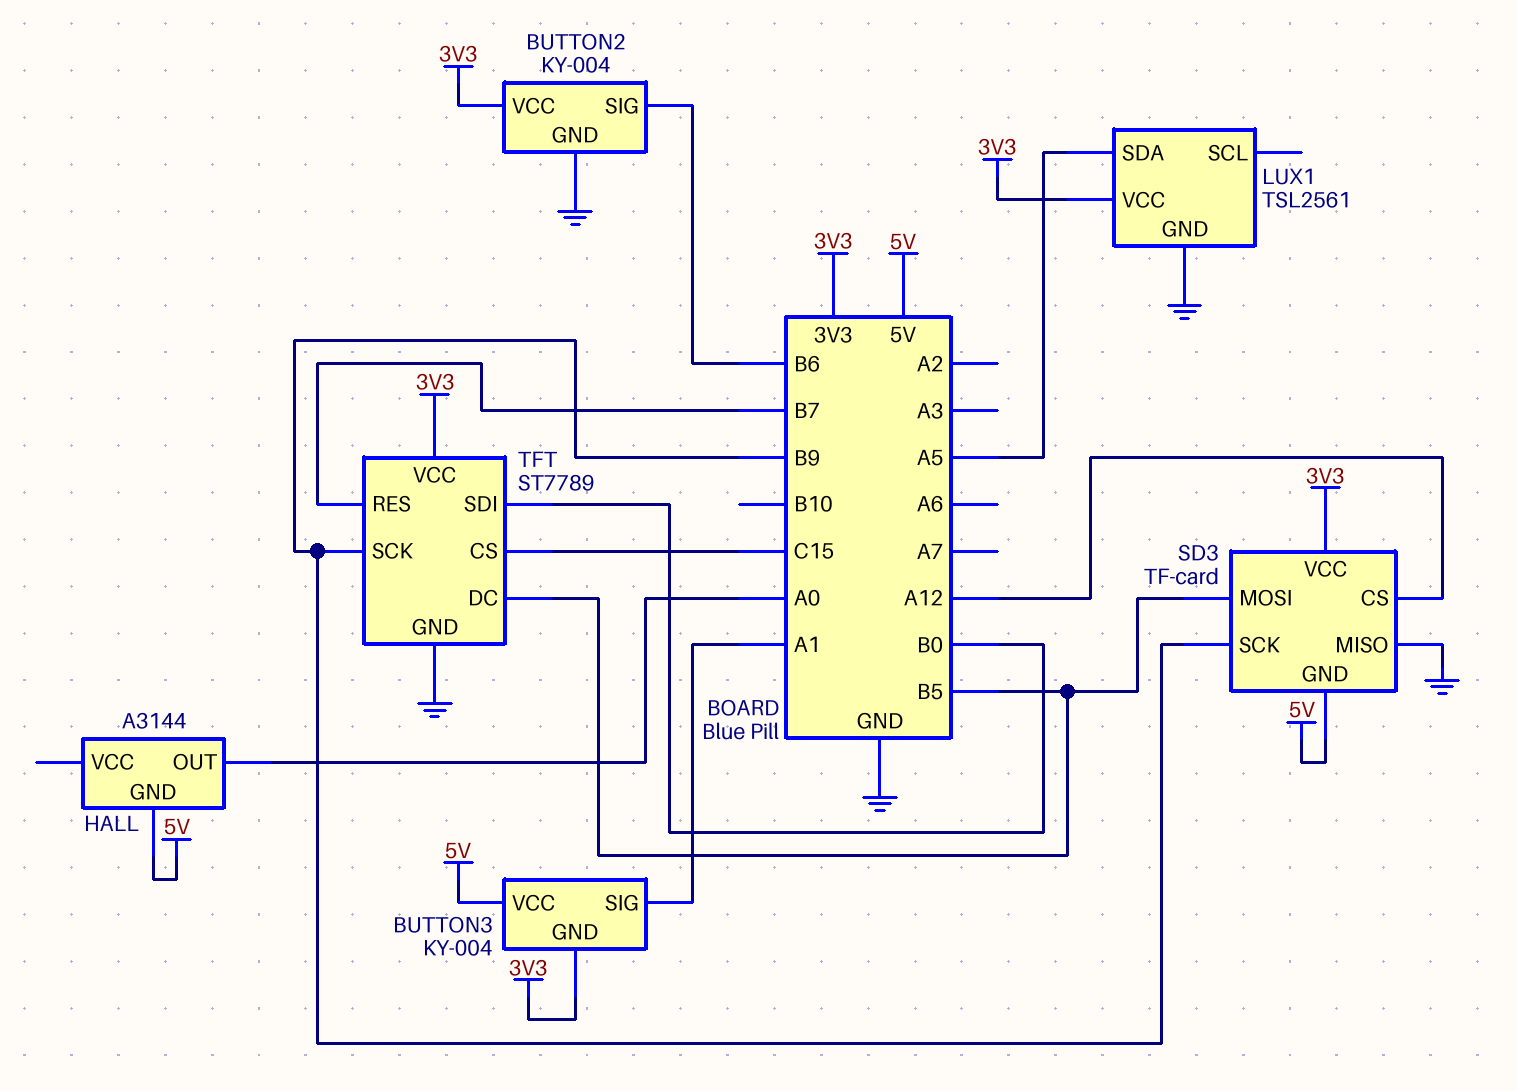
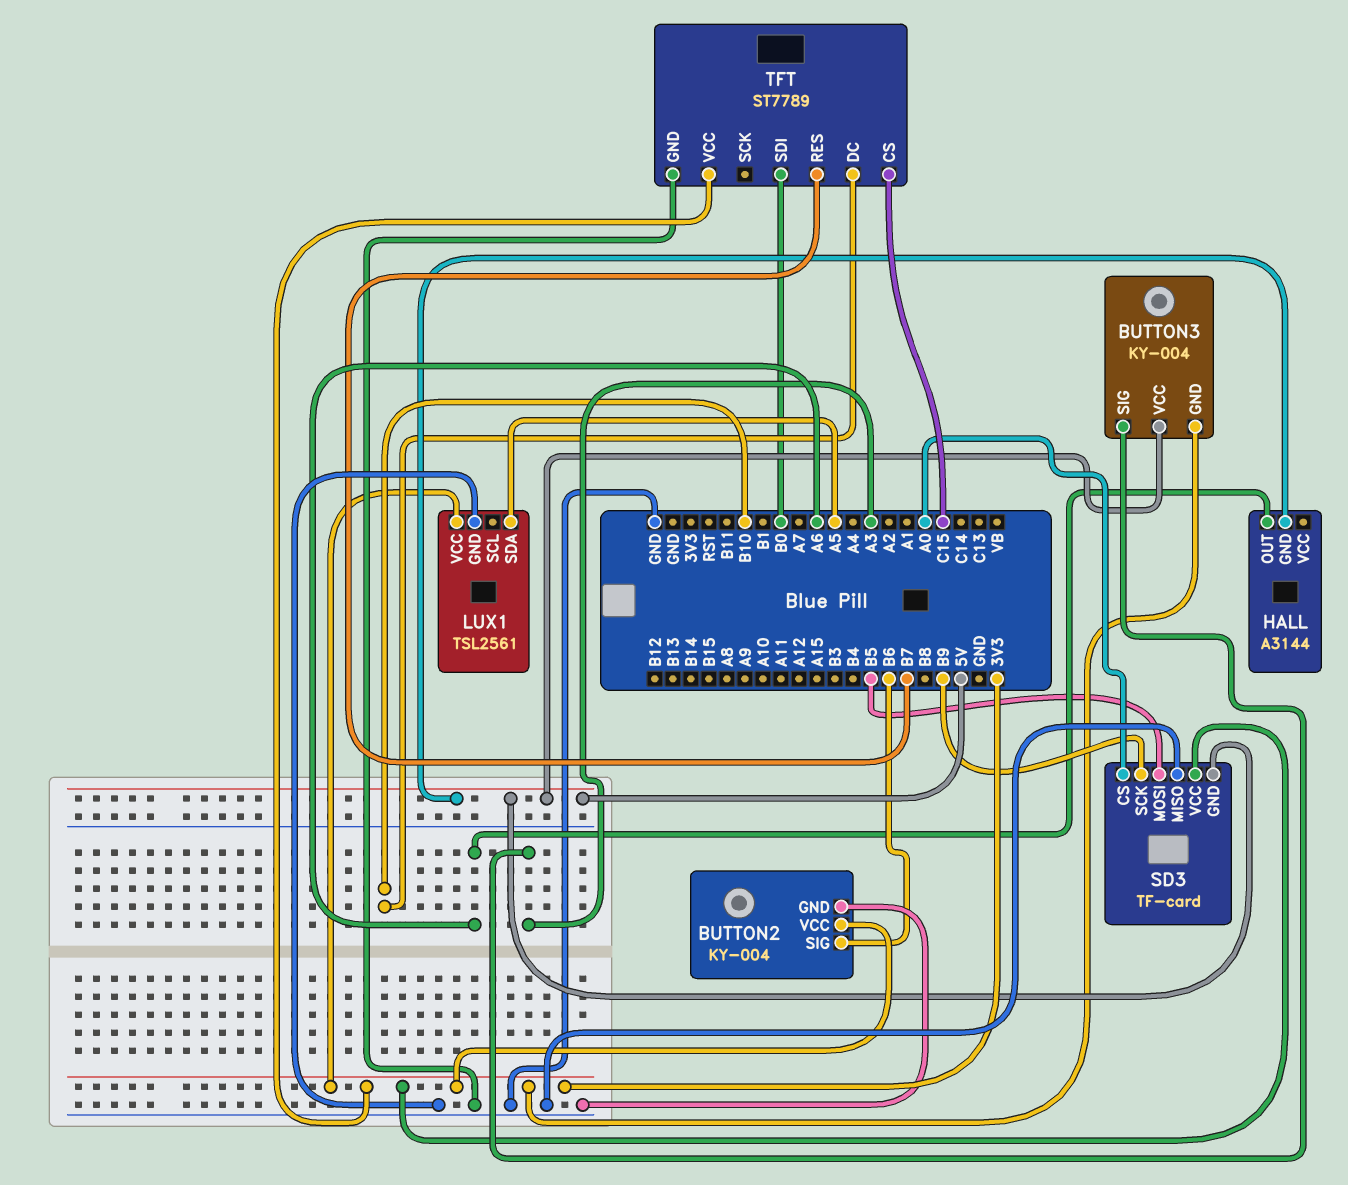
BUTTON3 pin SIG: A1 -> A3
HALL pin OUT: A0 -> A6
SD3 pin CS: A12 -> A0
TFT pin DC: B5 -> B10
TFT pin SCK: B9 -> none

